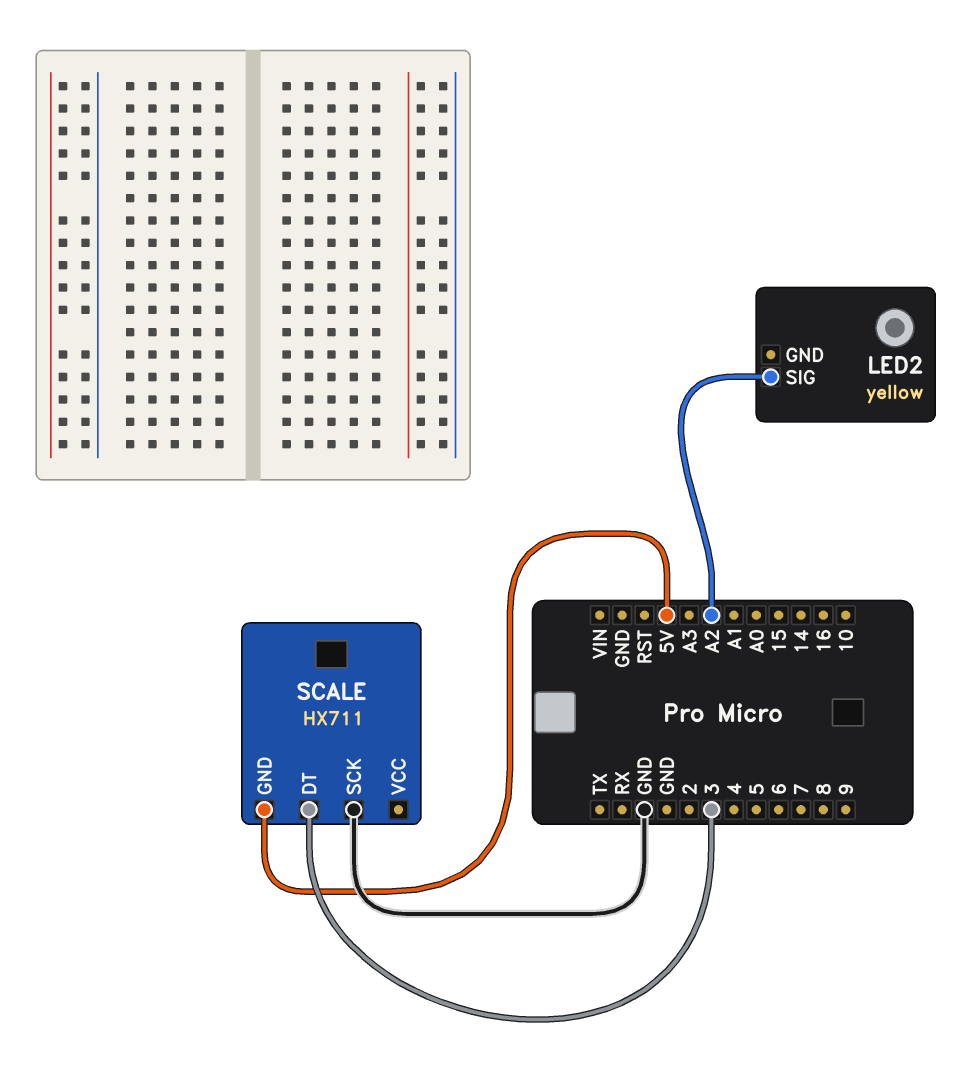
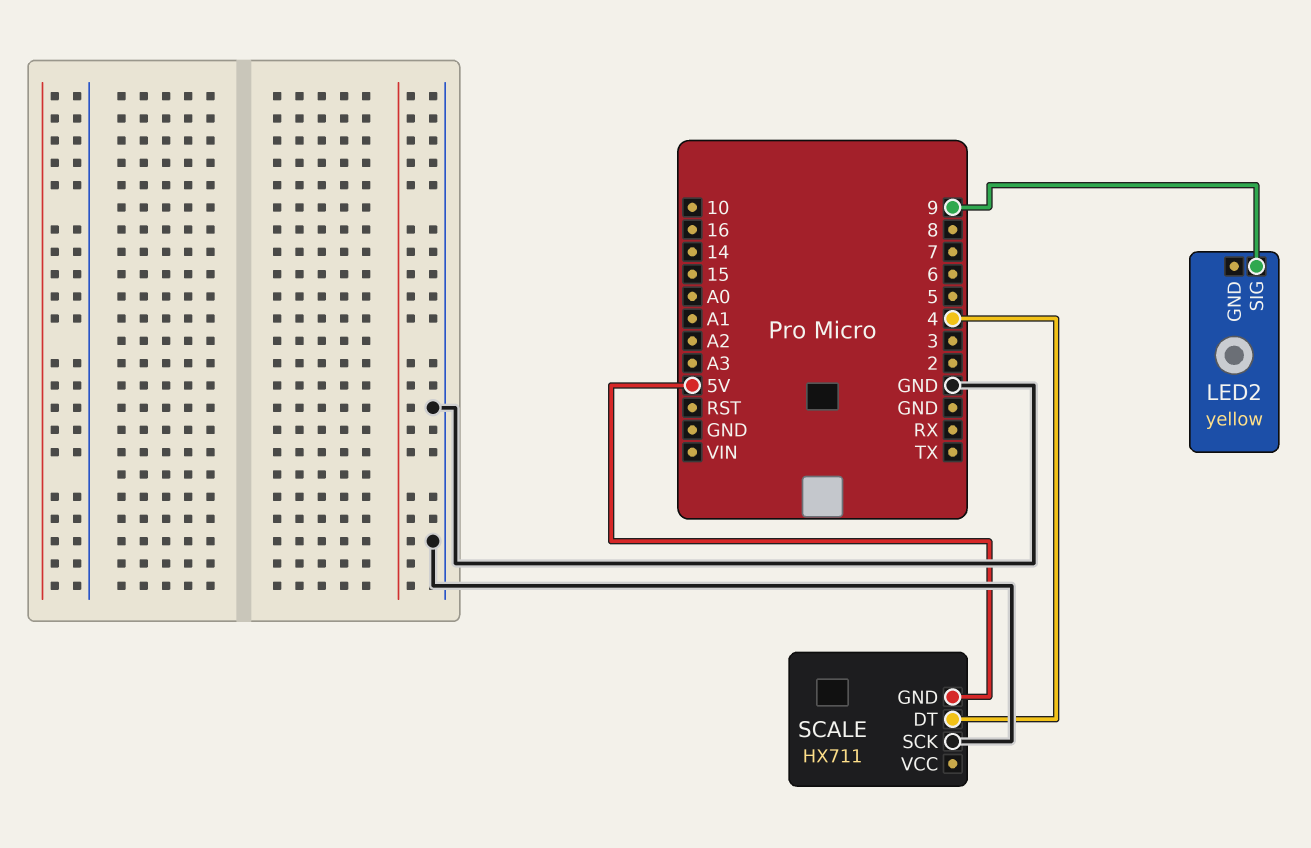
LED2 pin SIG: A2 -> 9
SCALE pin DT: 3 -> 4

